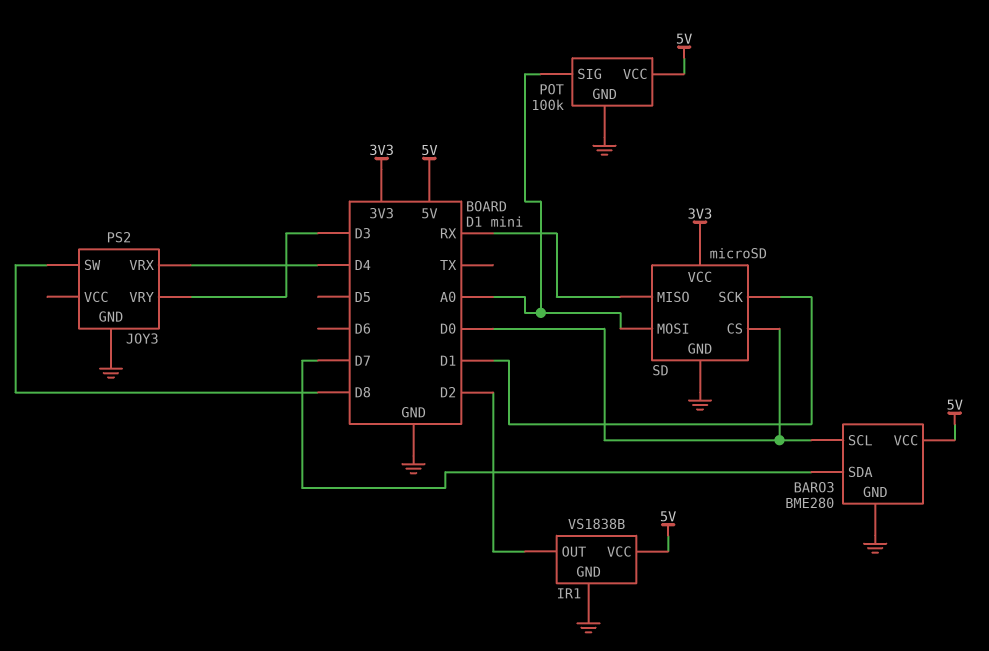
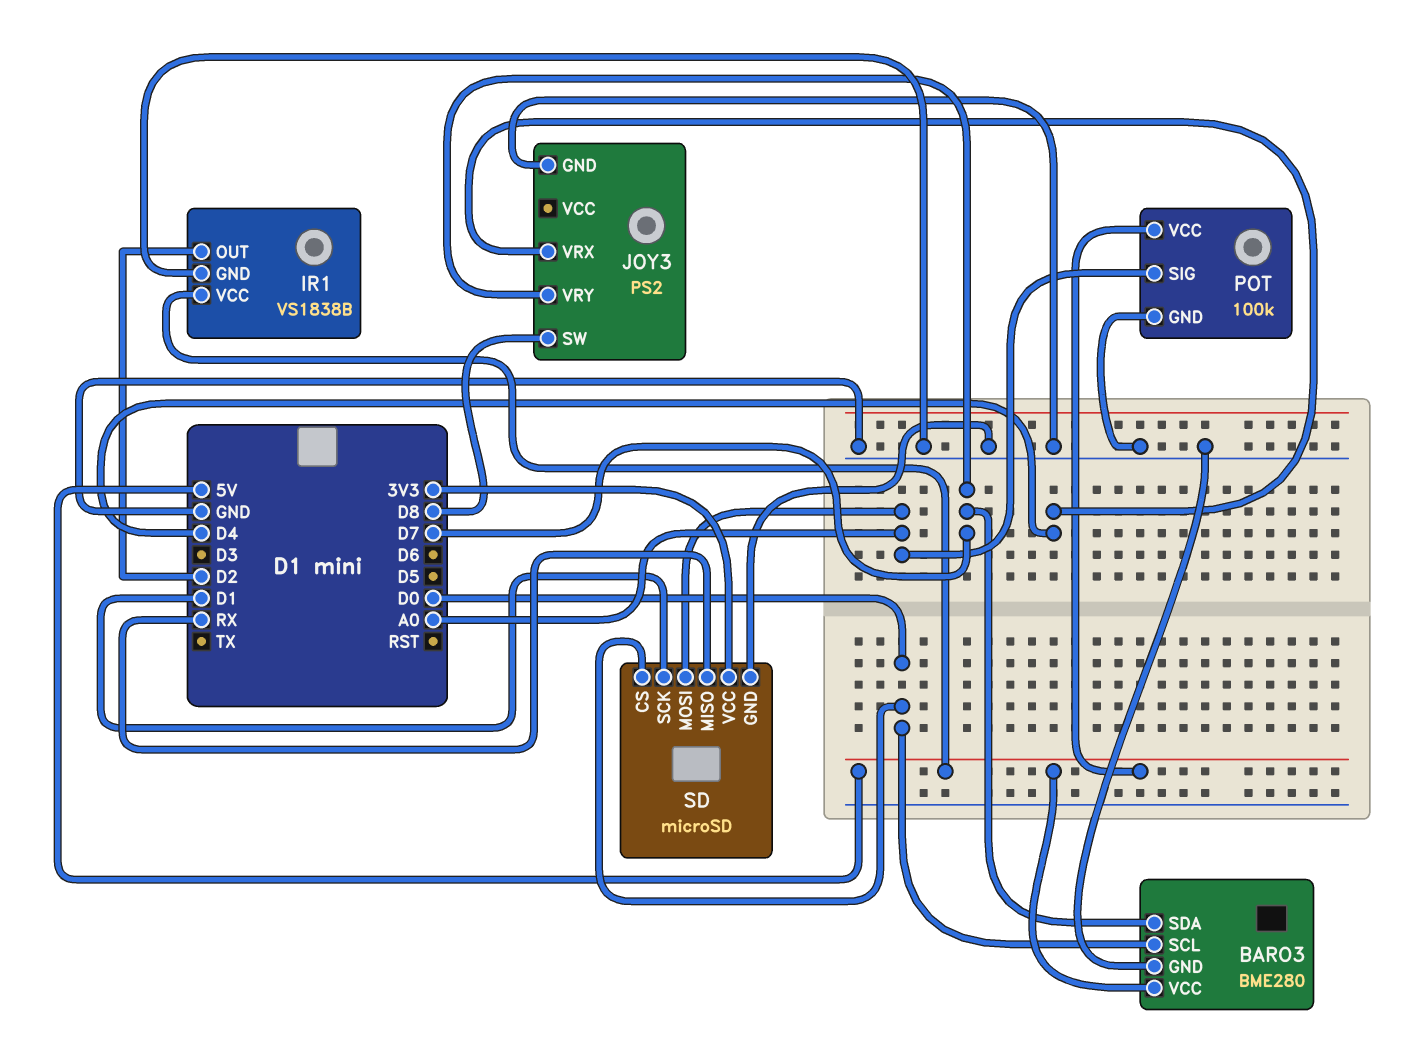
JOY3 pin VRY: D3 -> D7

